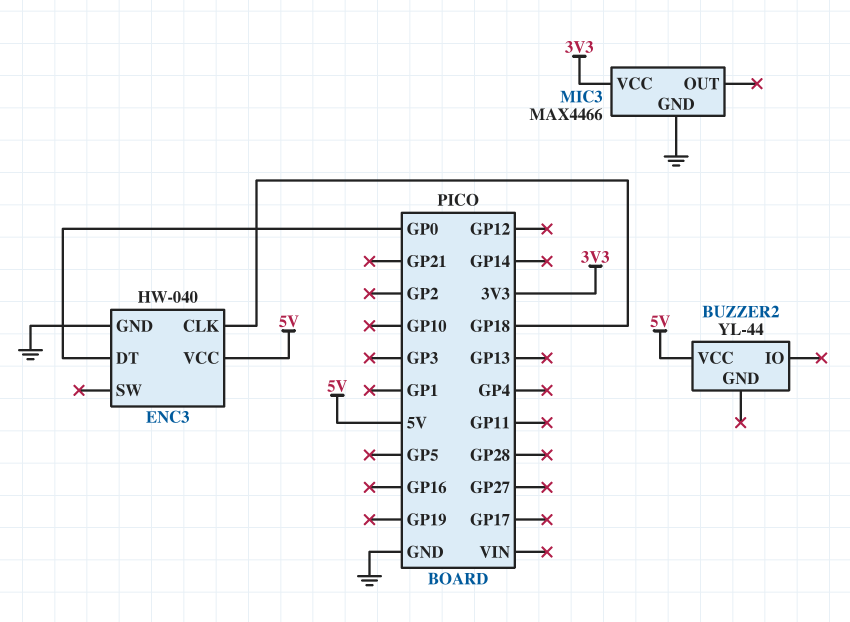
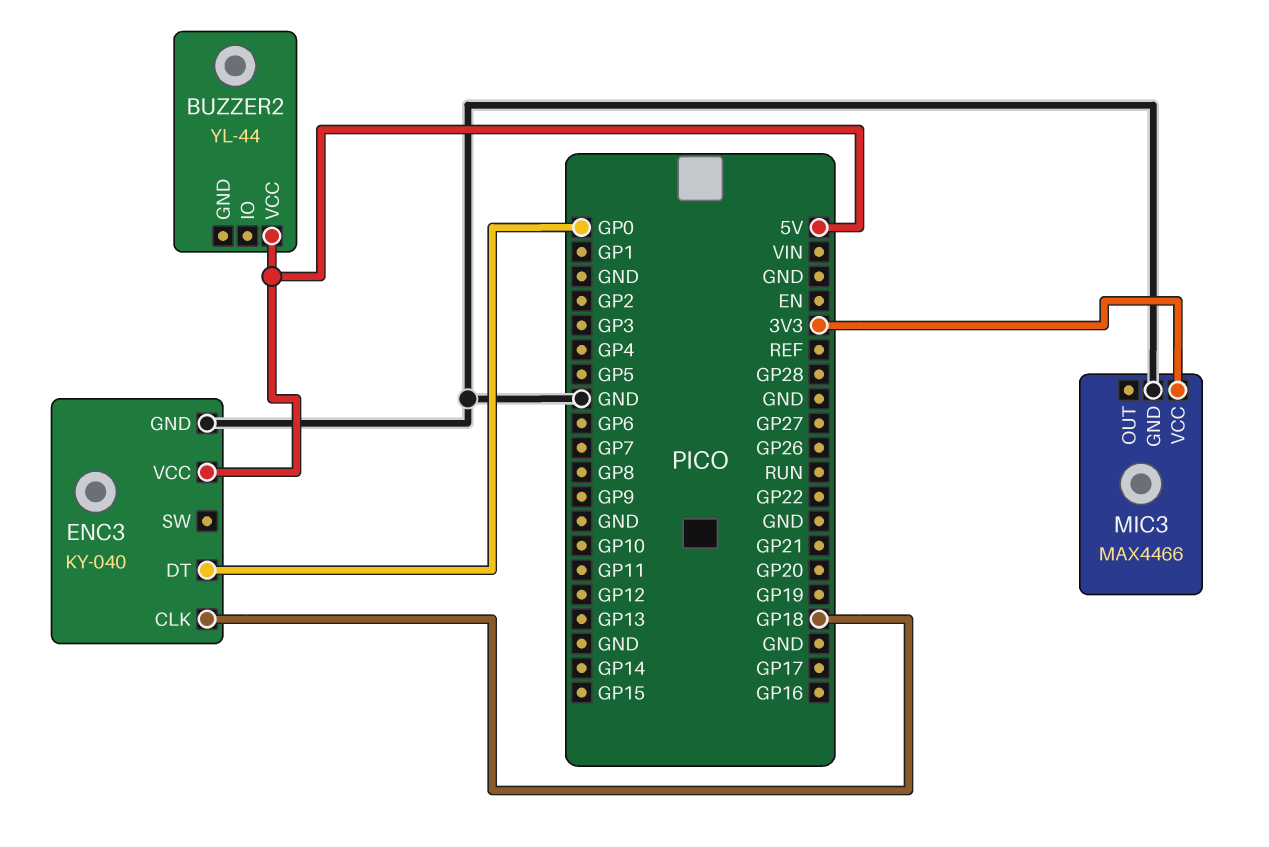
ENC3: HW-040 -> KY-040

